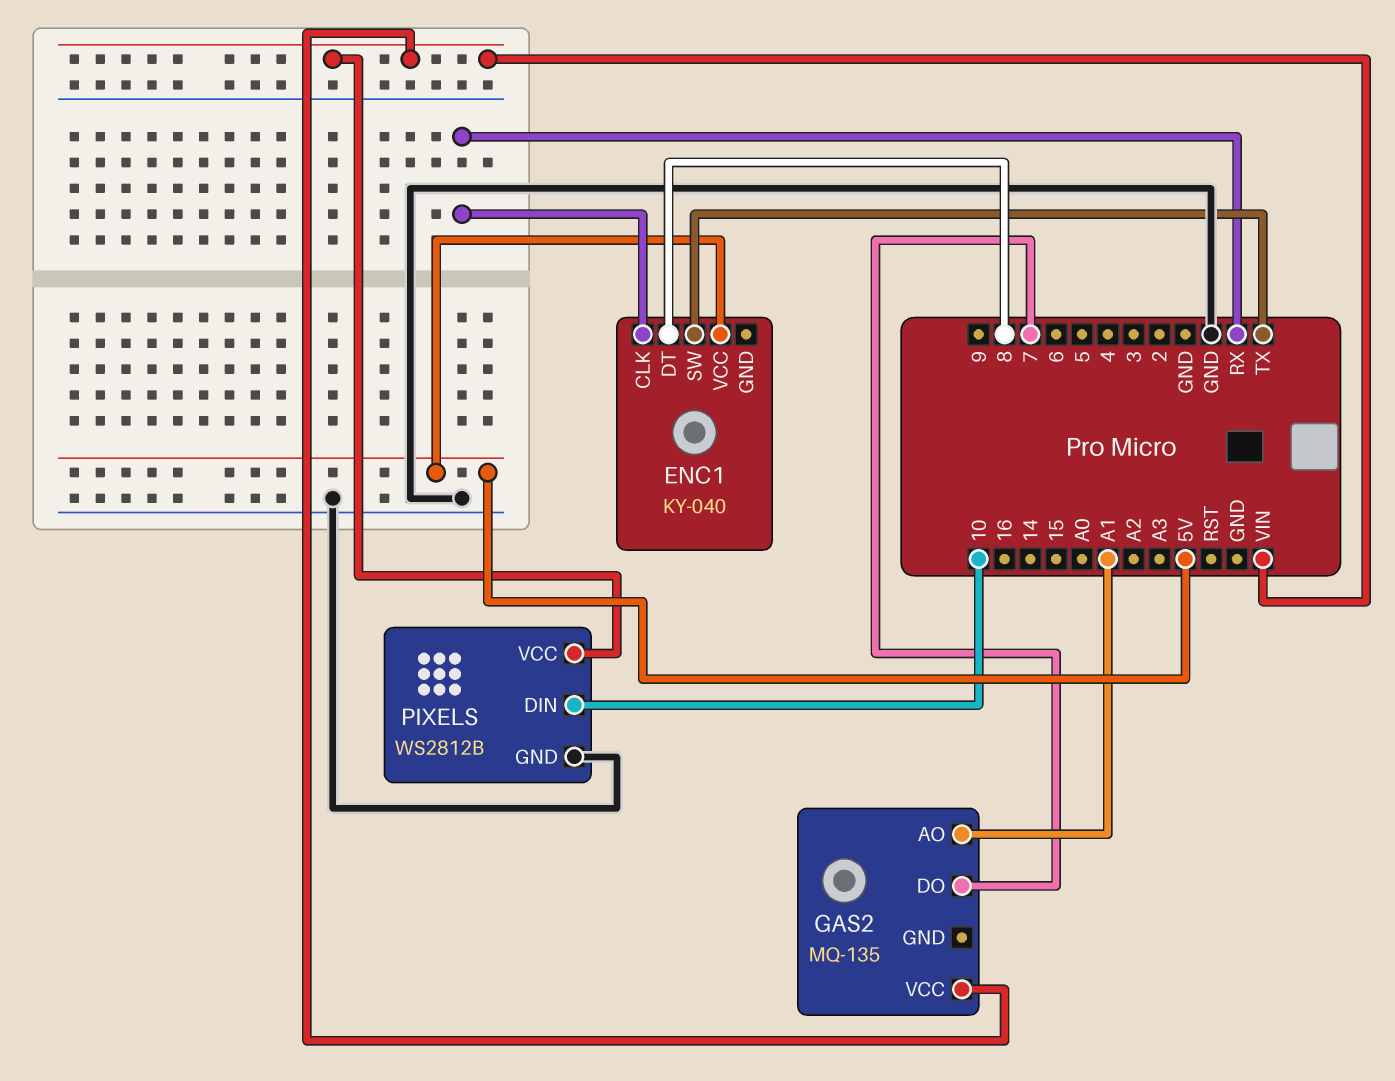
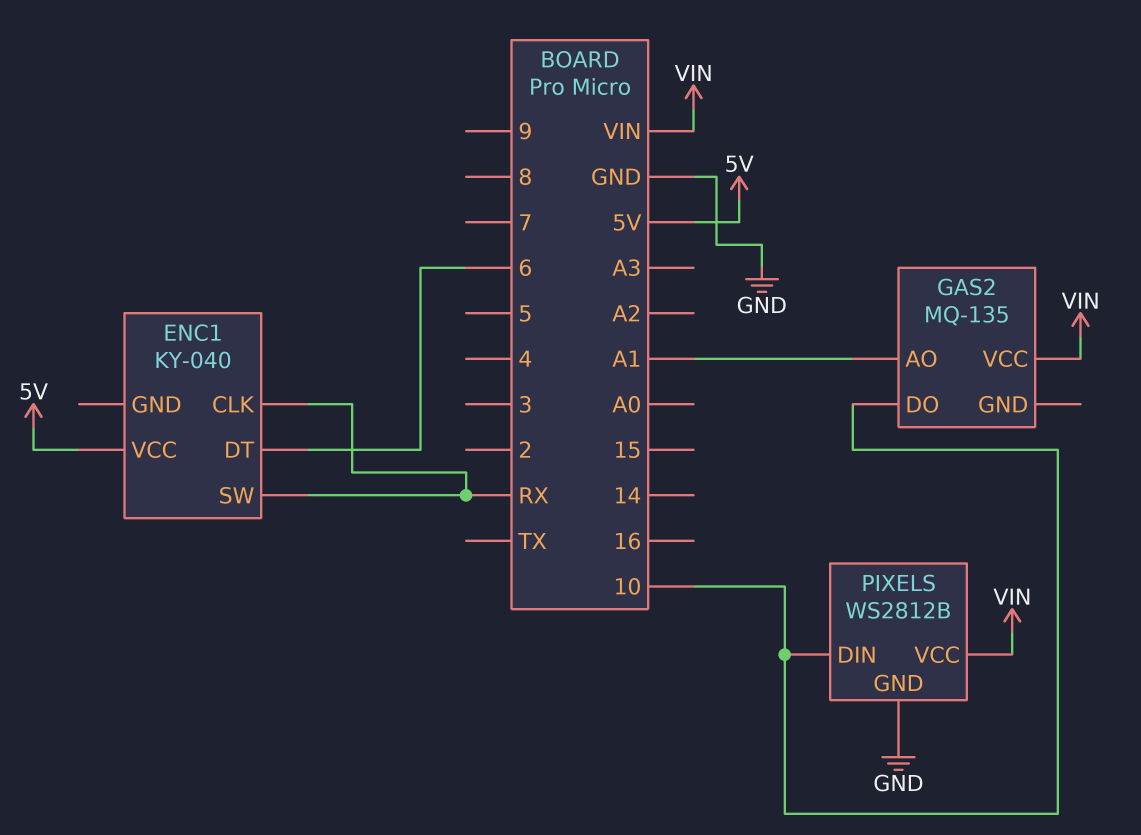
ENC1 pin DT: 8 -> 6
ENC1 pin SW: TX -> RX
GAS2 pin DO: 7 -> 10

